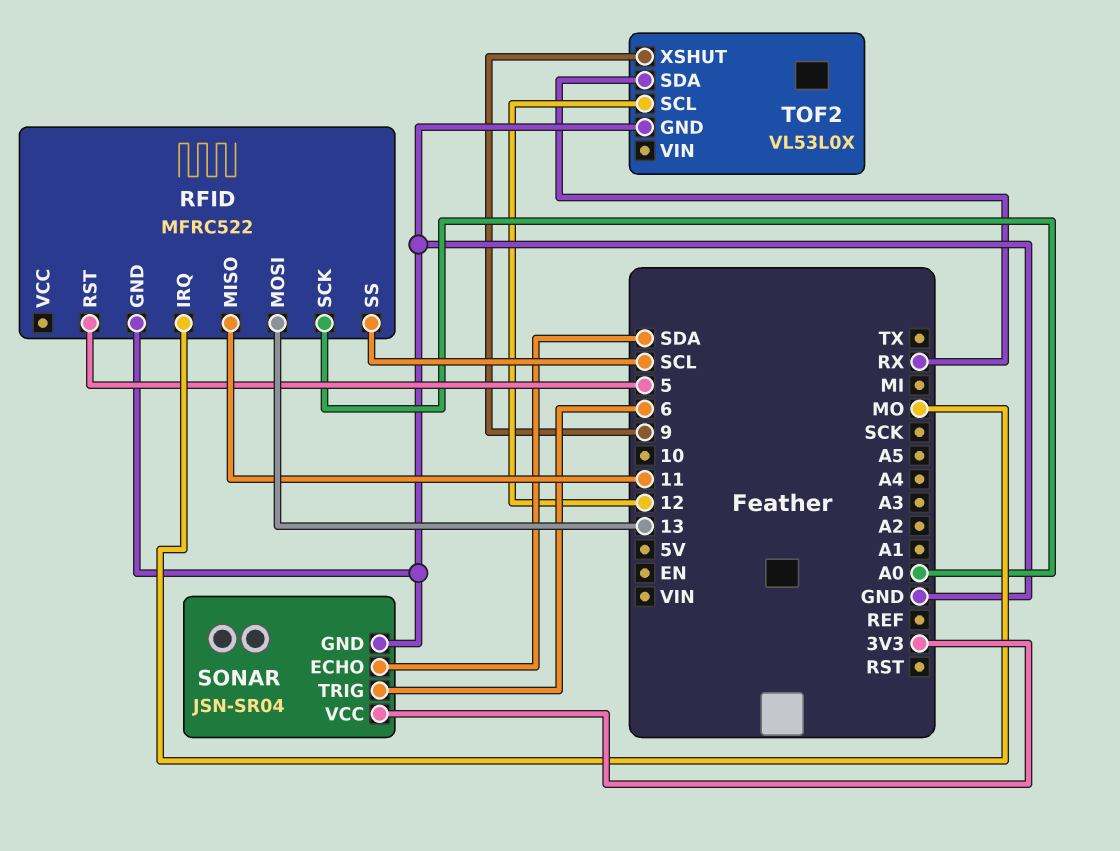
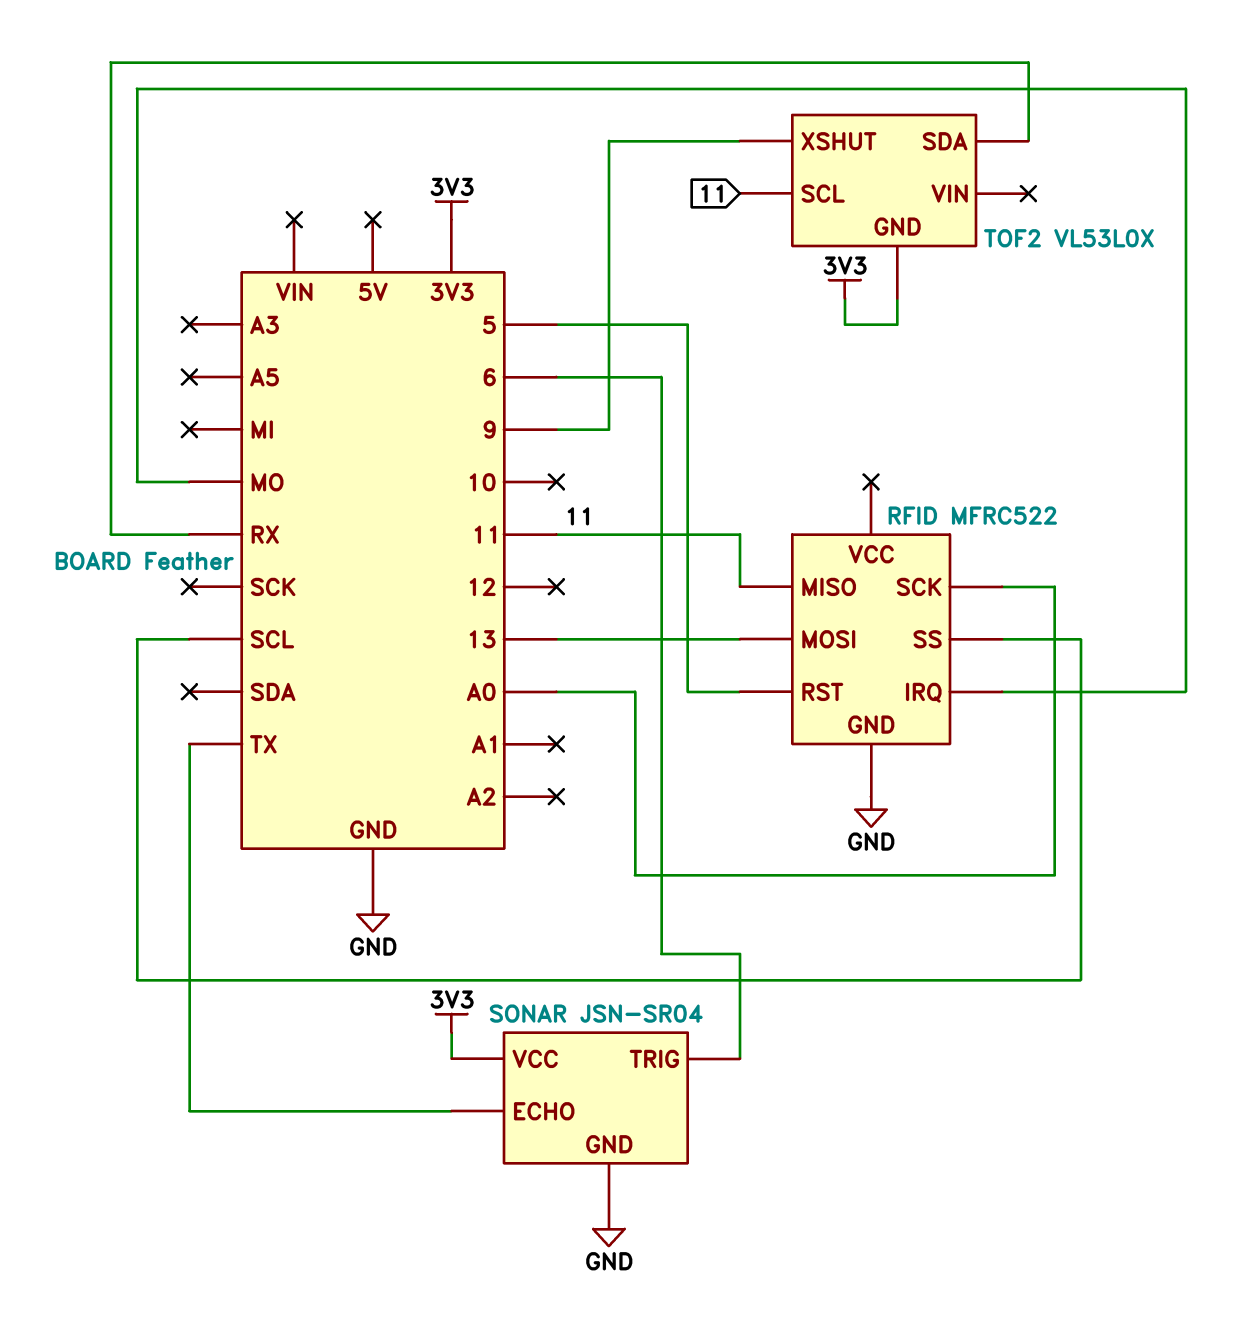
SONAR pin ECHO: SDA -> TX
TOF2 pin GND: GND -> 3V3
TOF2 pin SCL: 12 -> 11

